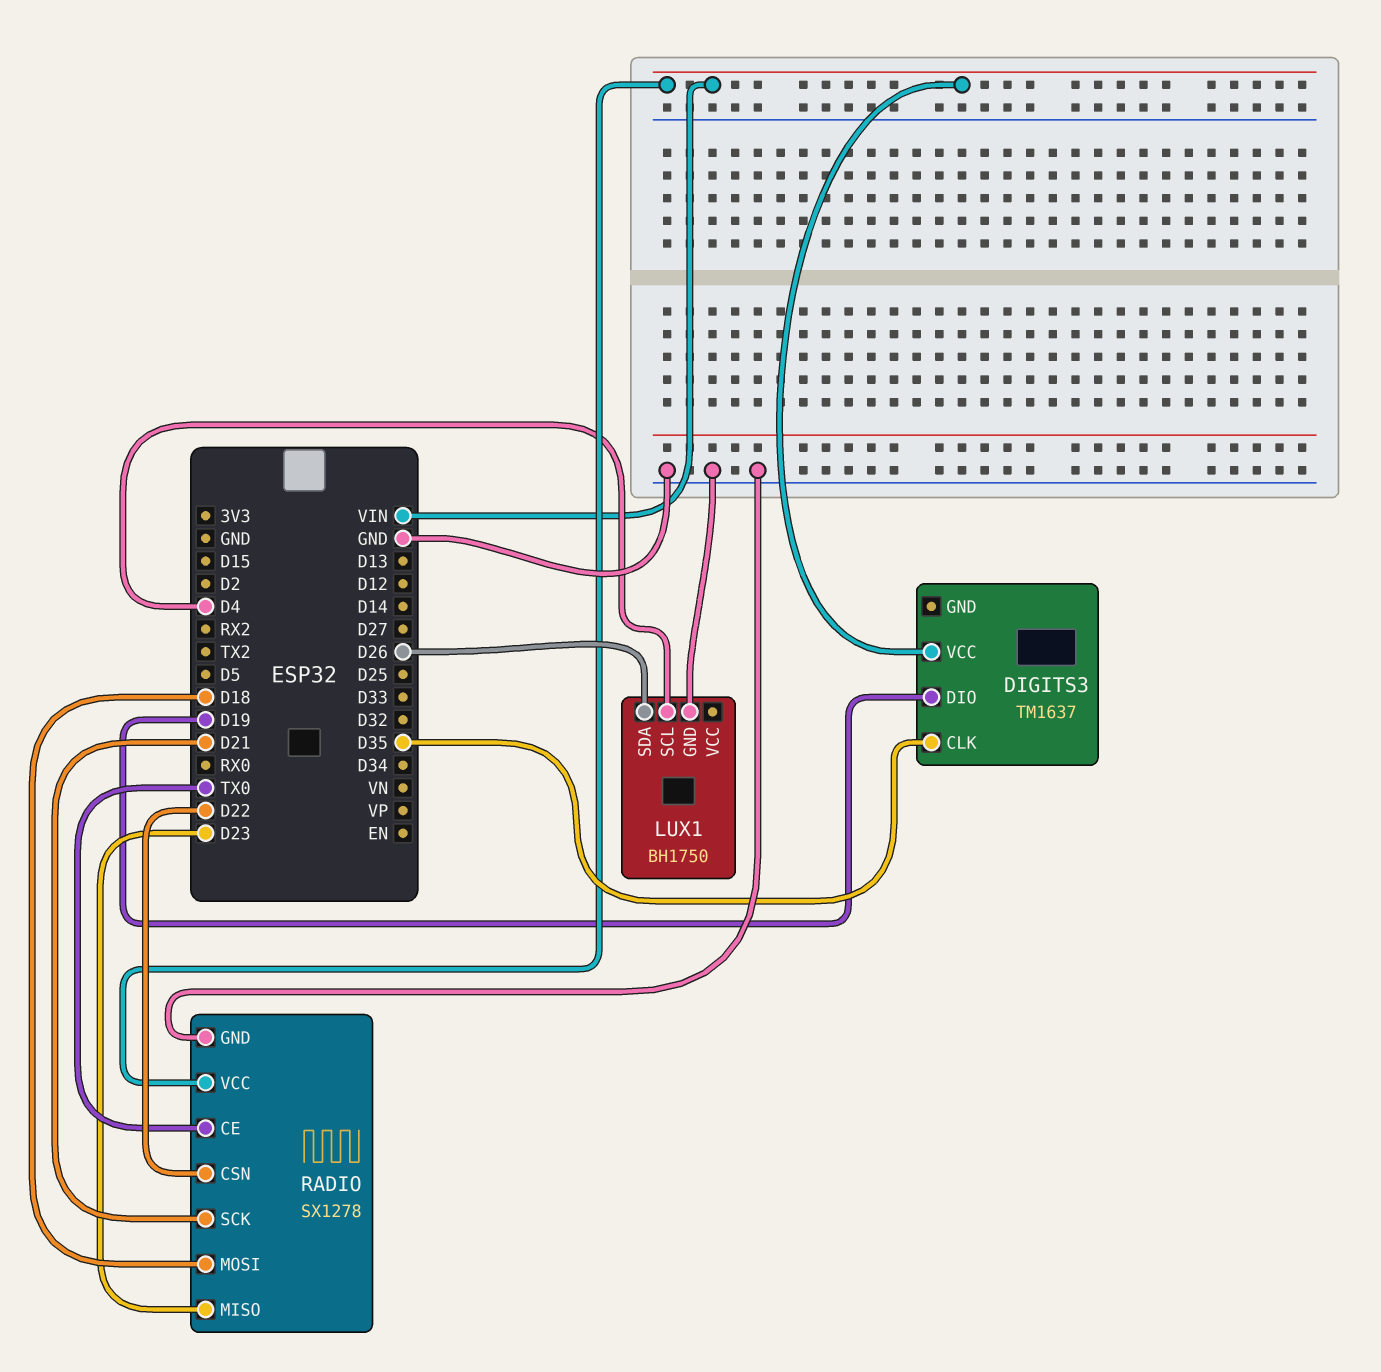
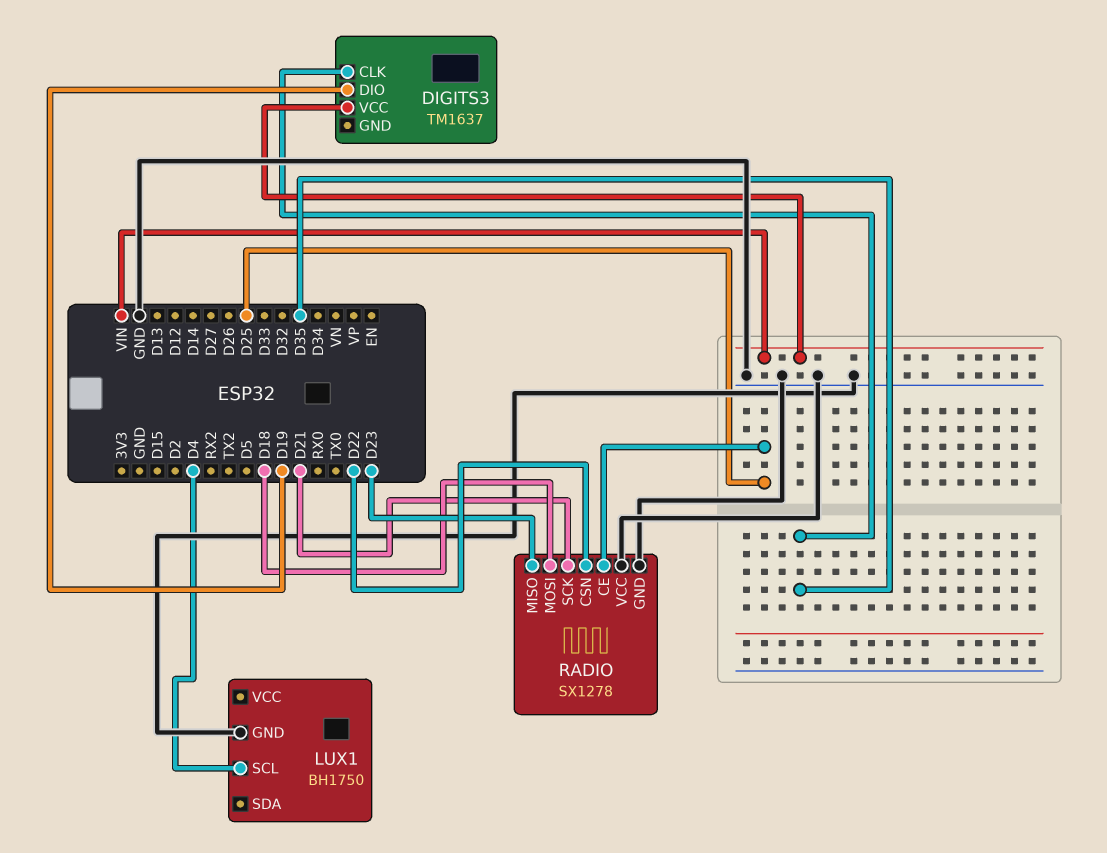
LUX1 pin SDA: D26 -> none
RADIO pin CE: TX0 -> D25
RADIO pin VCC: VIN -> GND

